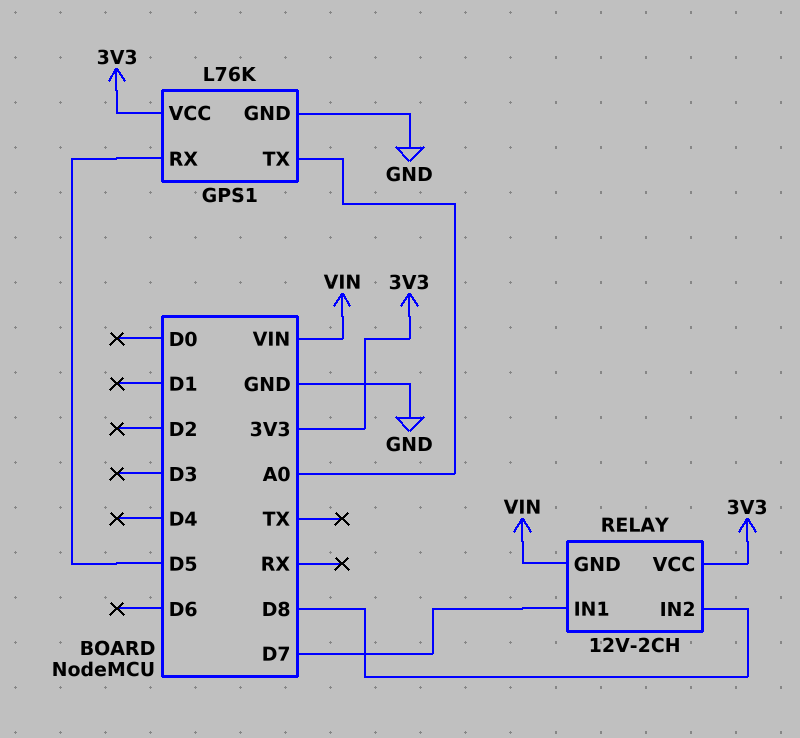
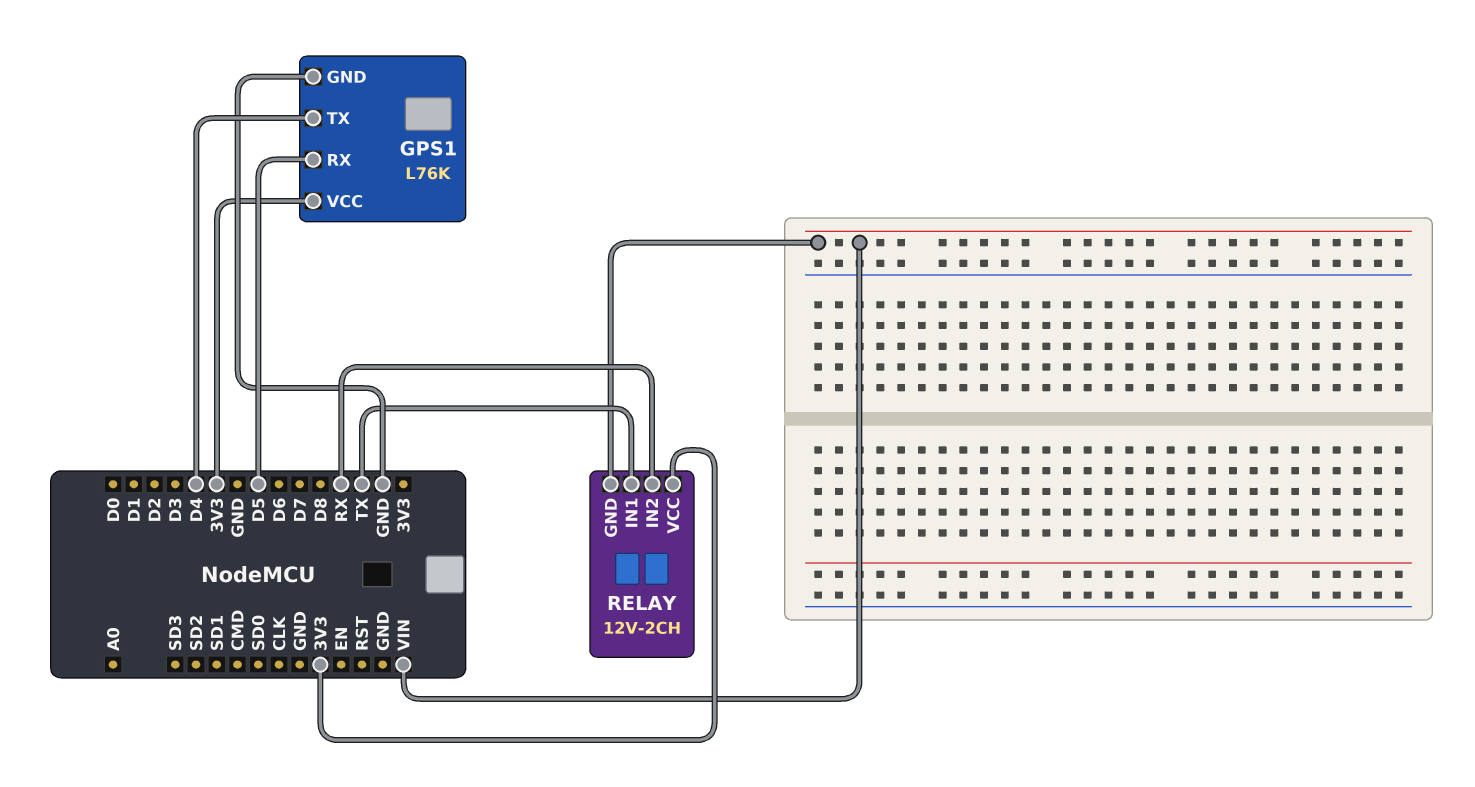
GPS1 pin TX: A0 -> D4
RELAY pin IN1: D7 -> TX
RELAY pin IN2: D8 -> RX

